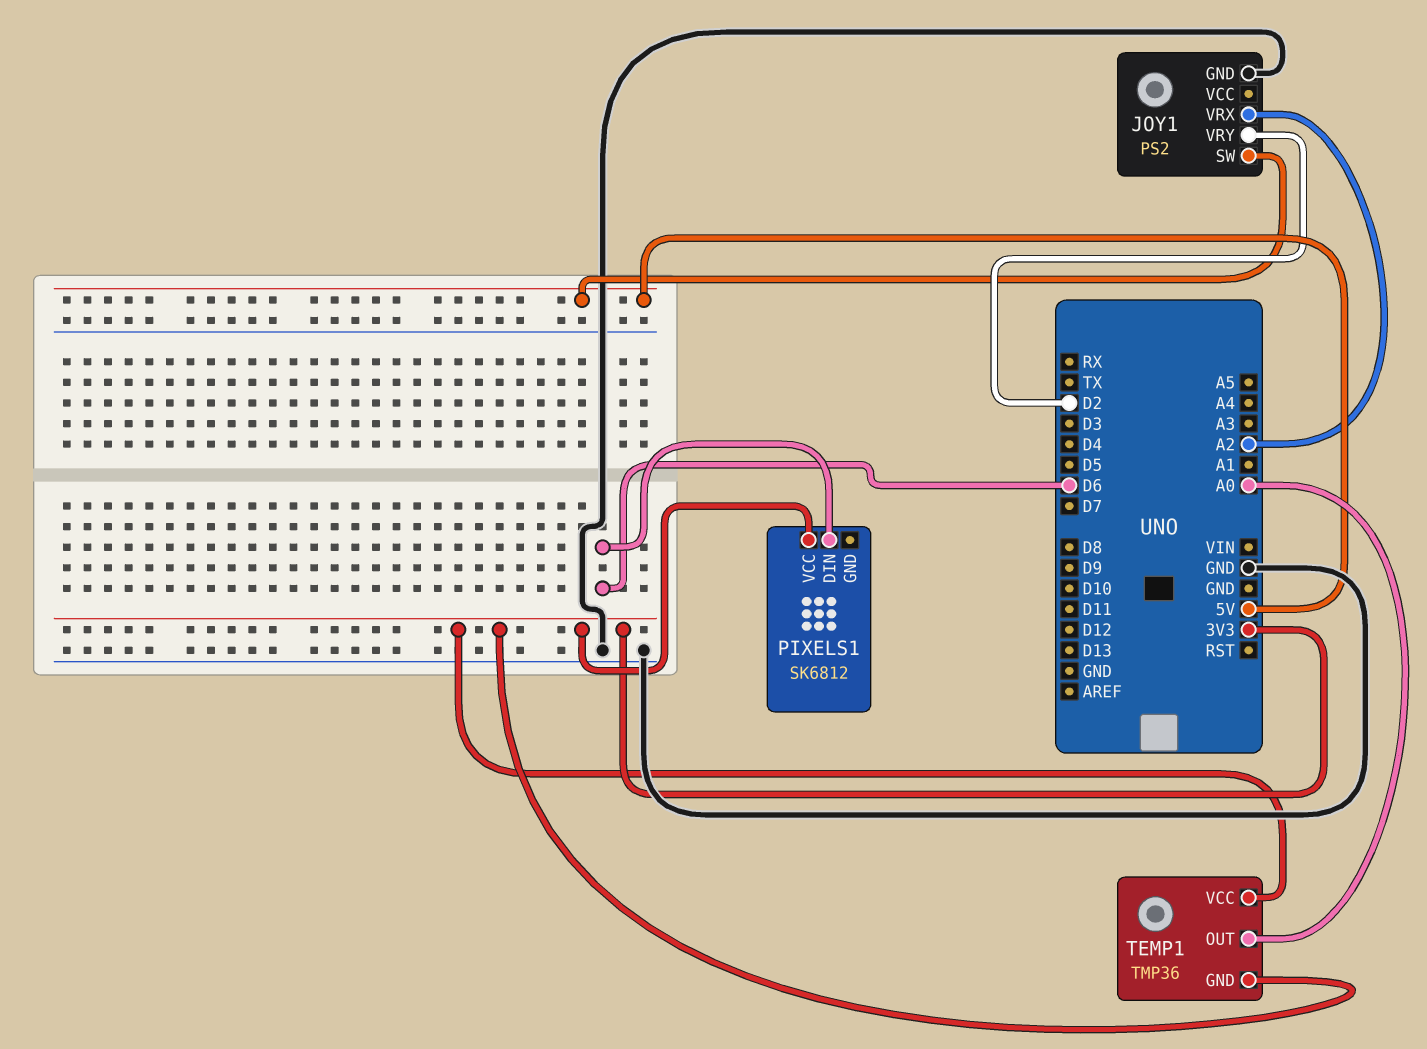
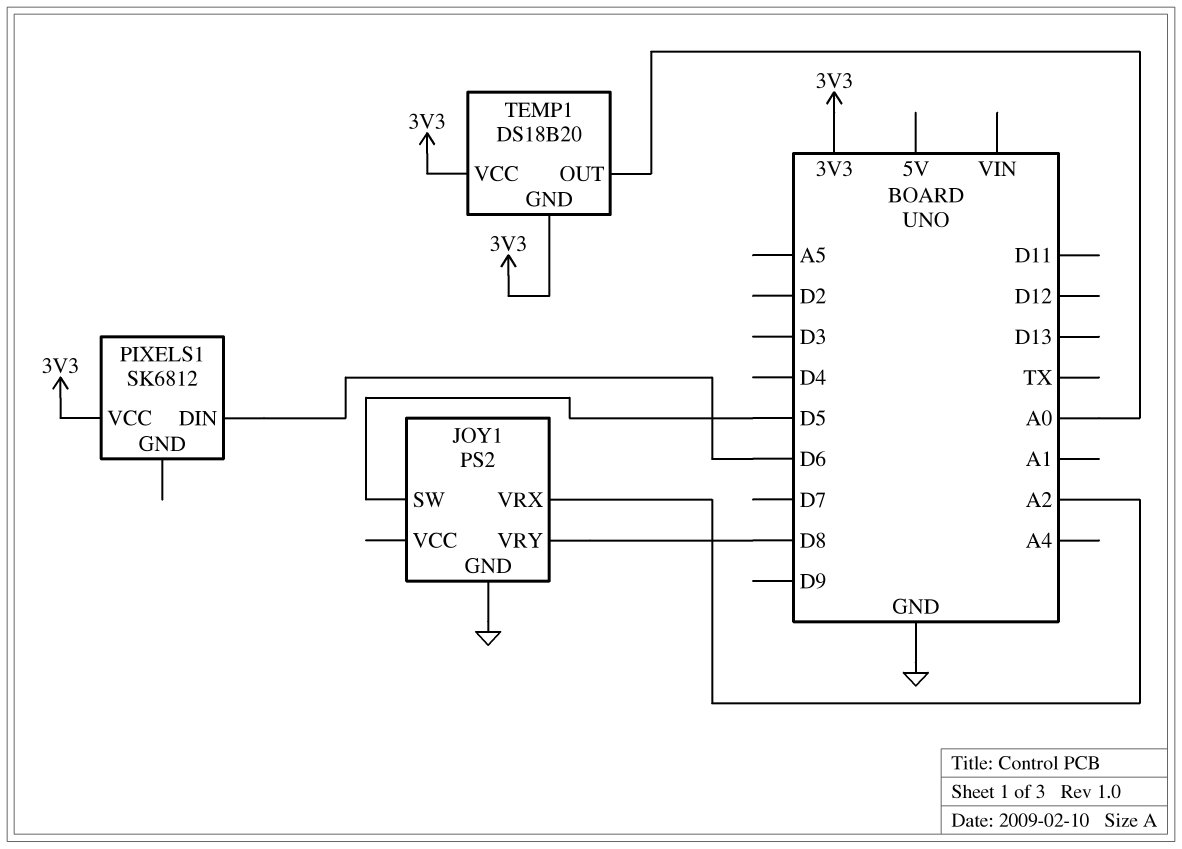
JOY1 pin SW: 5V -> D5
JOY1 pin VRY: D2 -> D8
TEMP1: TMP36 -> DS18B20

